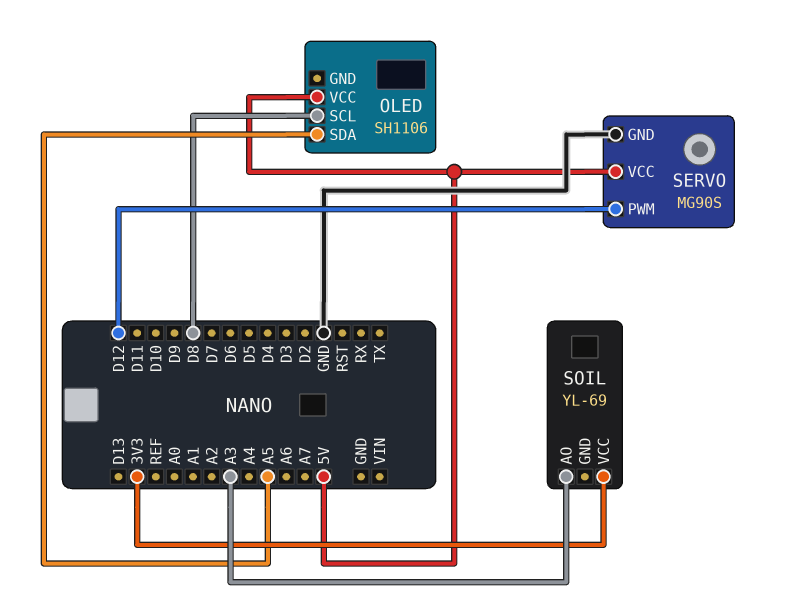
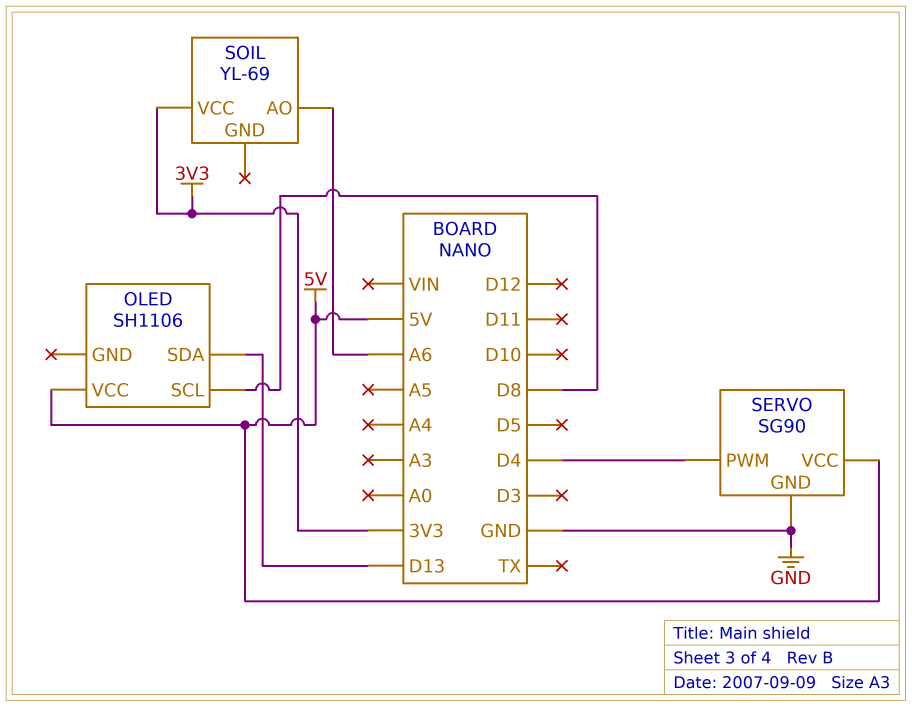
OLED pin SDA: A5 -> D13
SERVO: MG90S -> SG90
SERVO pin PWM: D12 -> D4
SOIL pin AO: A3 -> A6

